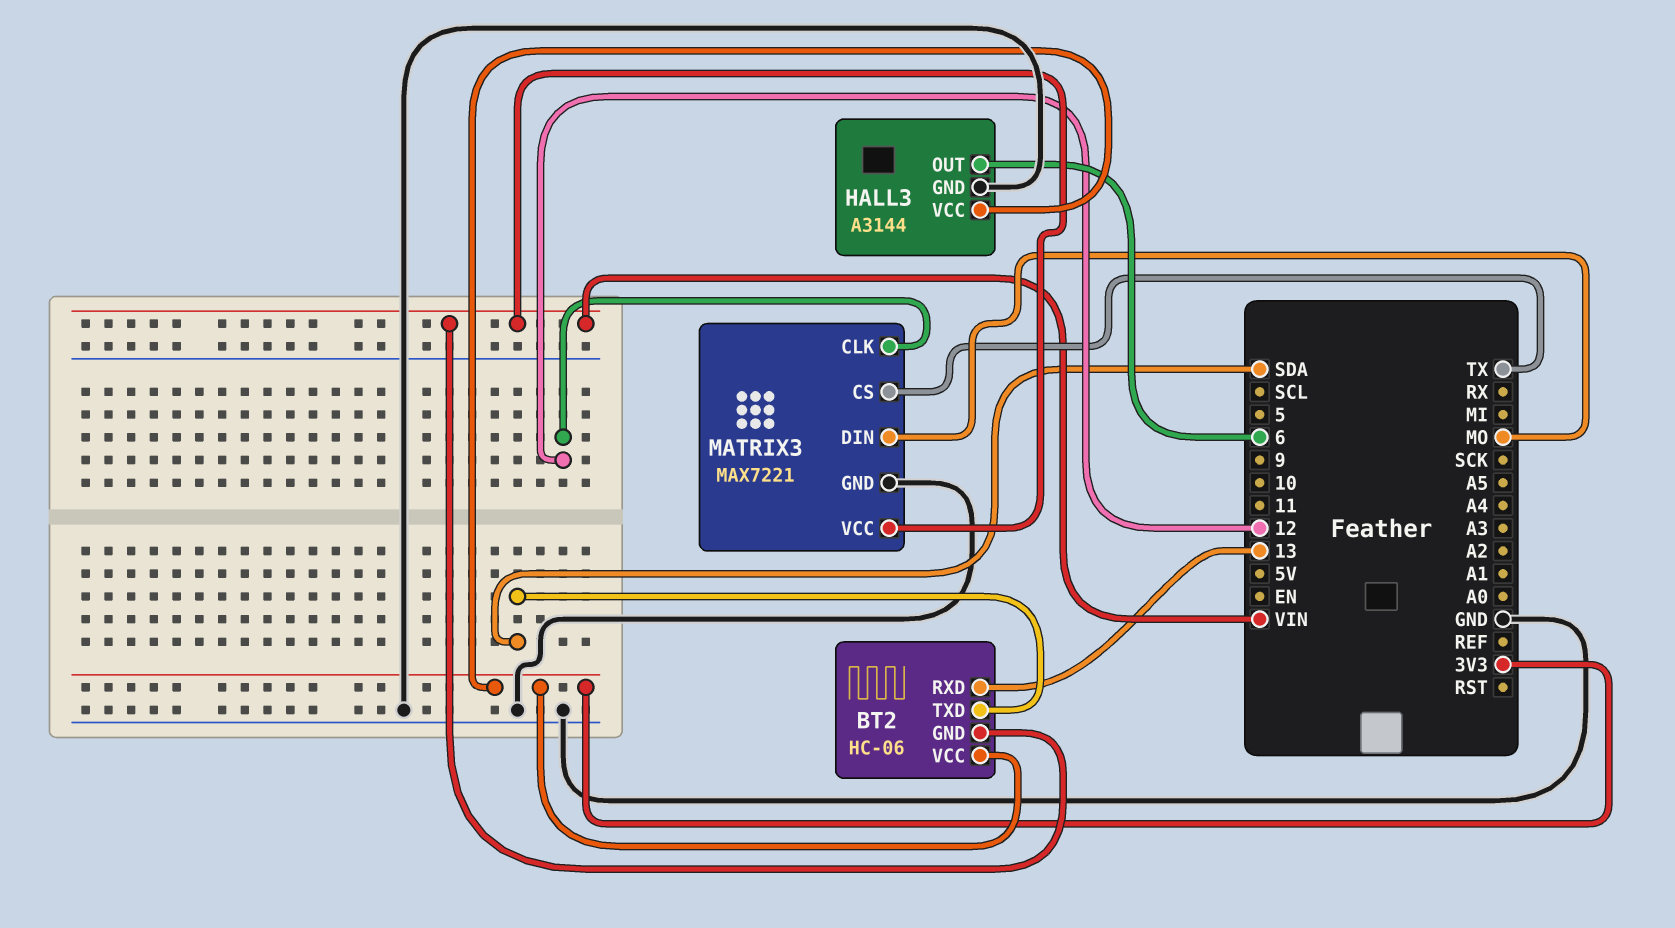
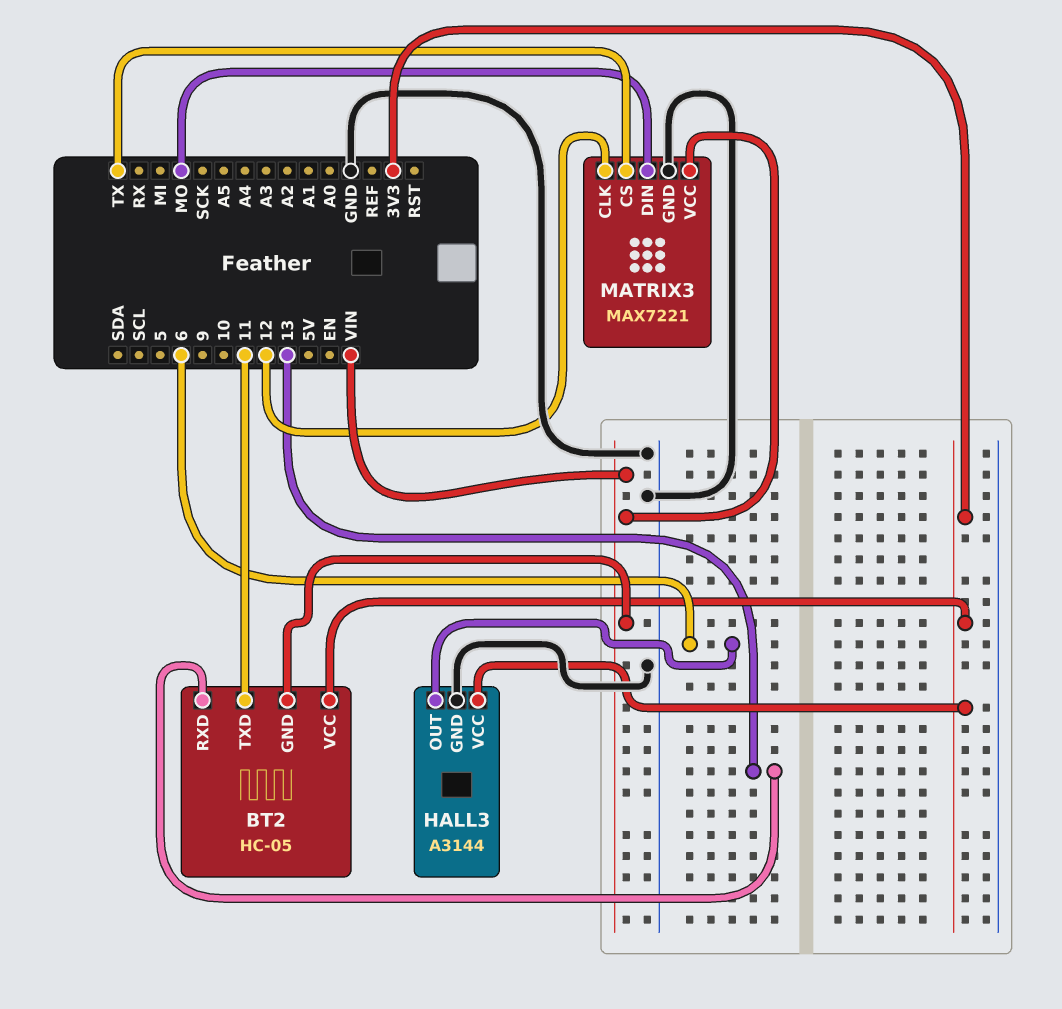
BT2: HC-06 -> HC-05
BT2 pin TXD: SDA -> 11

